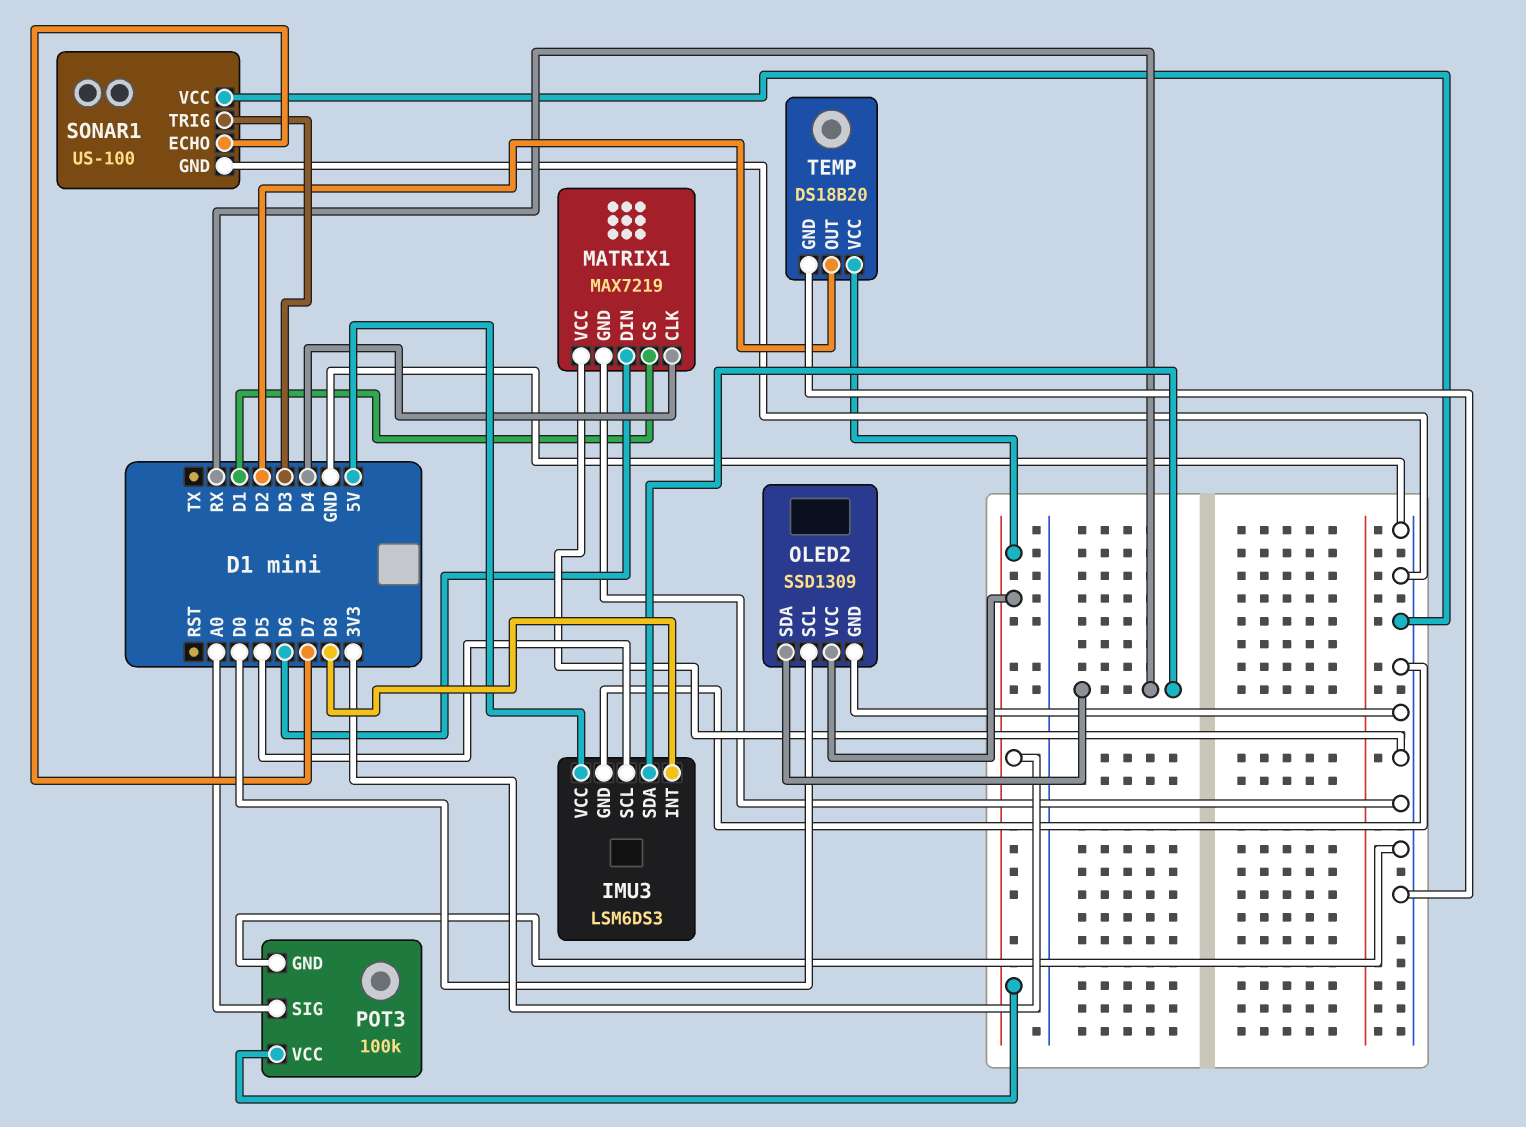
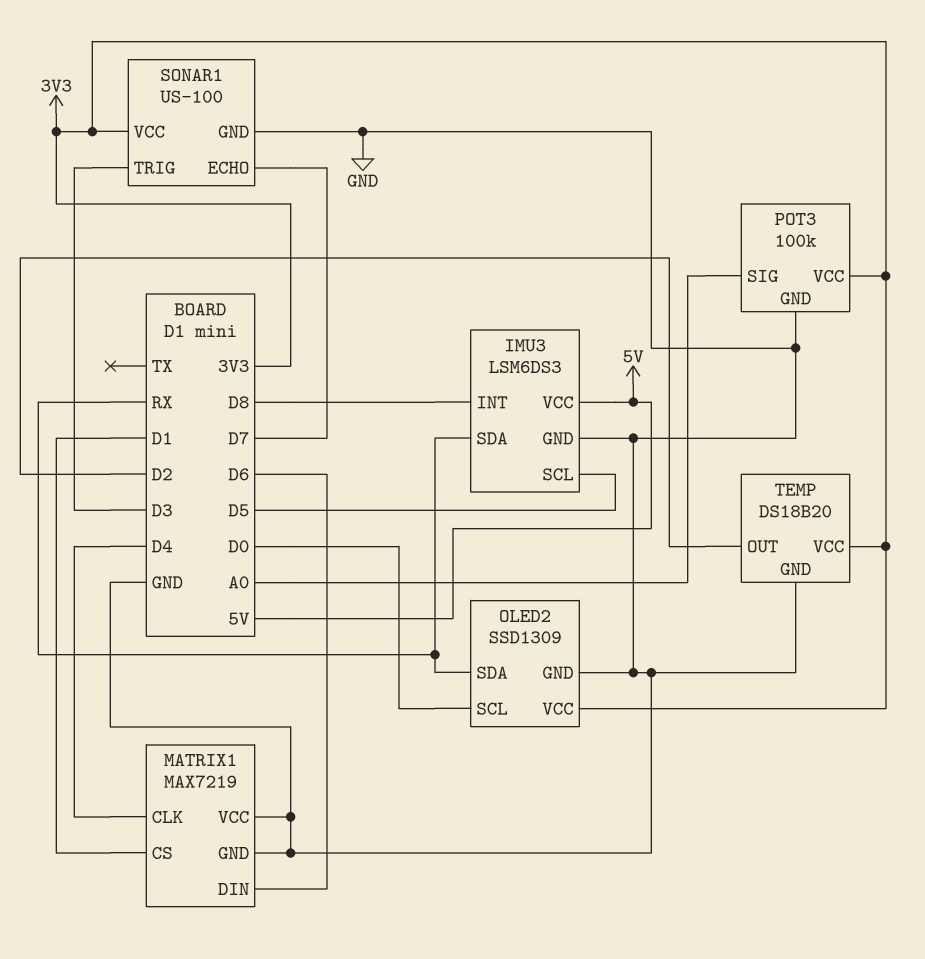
SONAR1 pin VCC: GND -> 3V3

